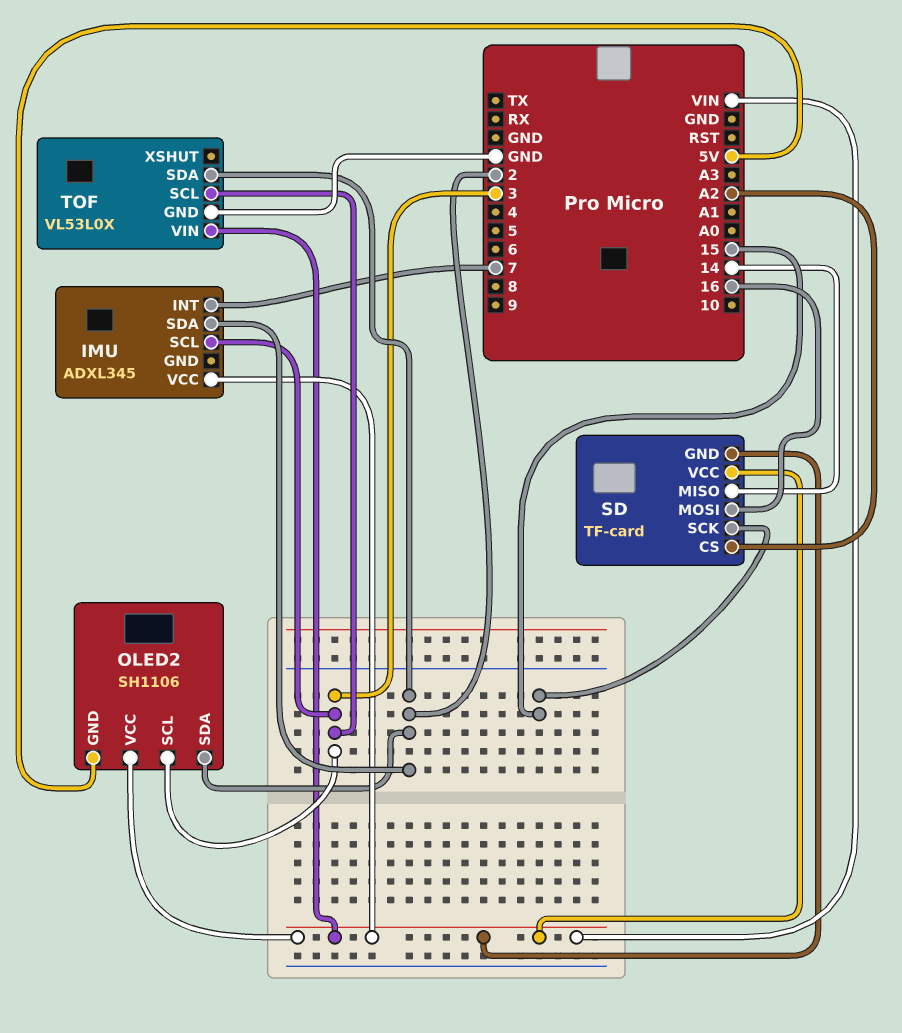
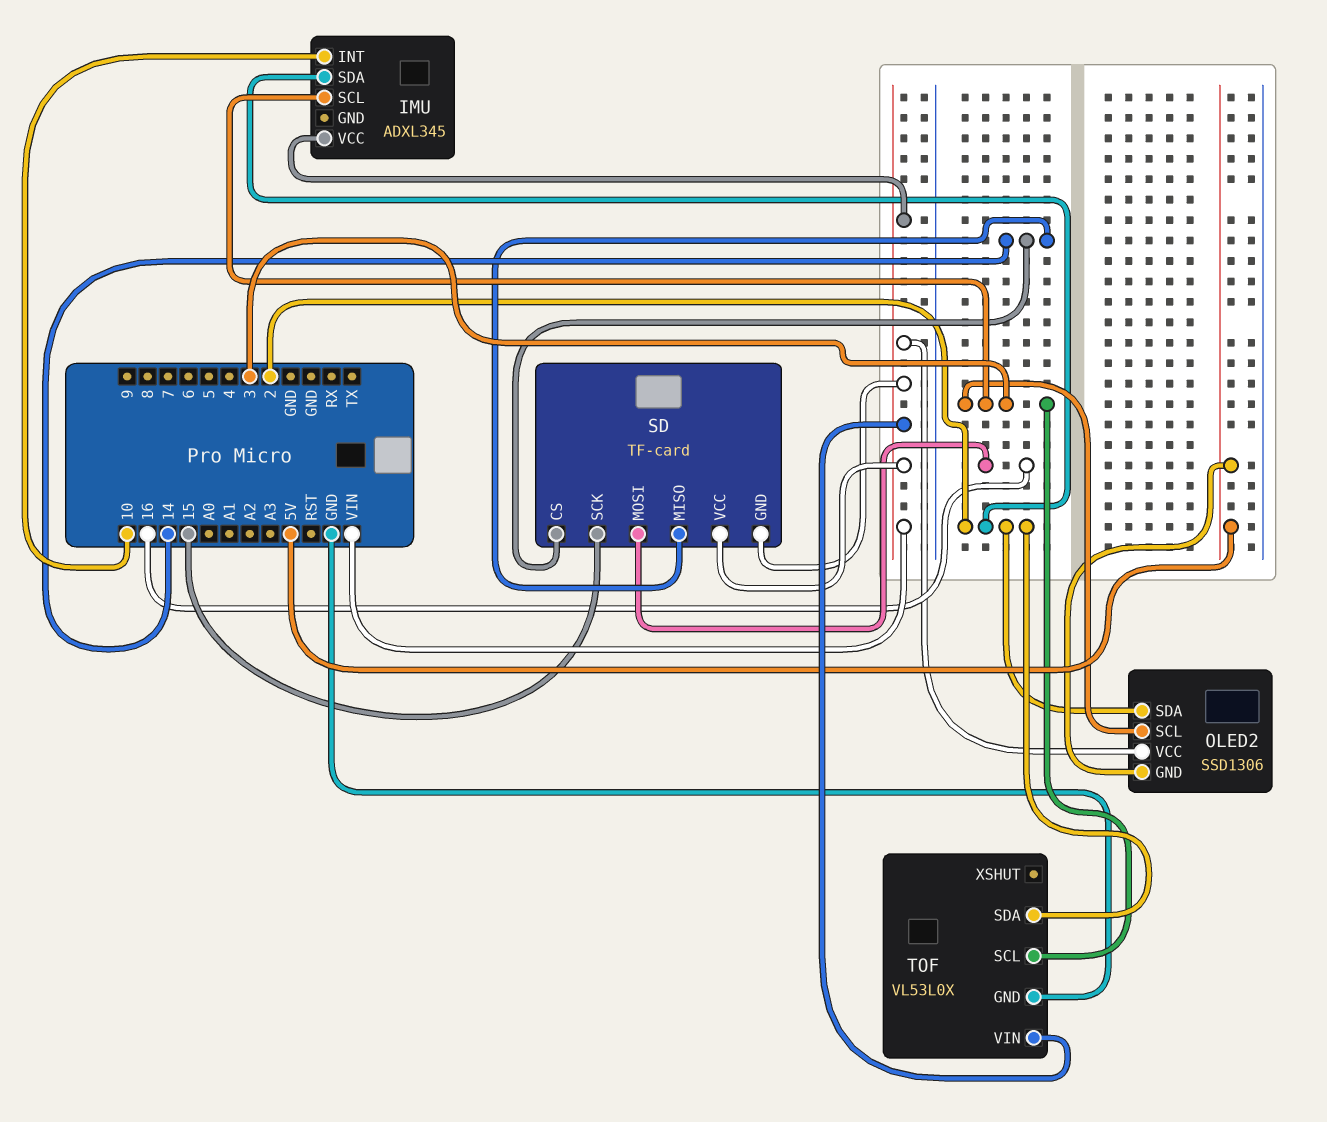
IMU pin INT: 7 -> 10
OLED2: SH1106 -> SSD1306
SD pin CS: A2 -> 14

